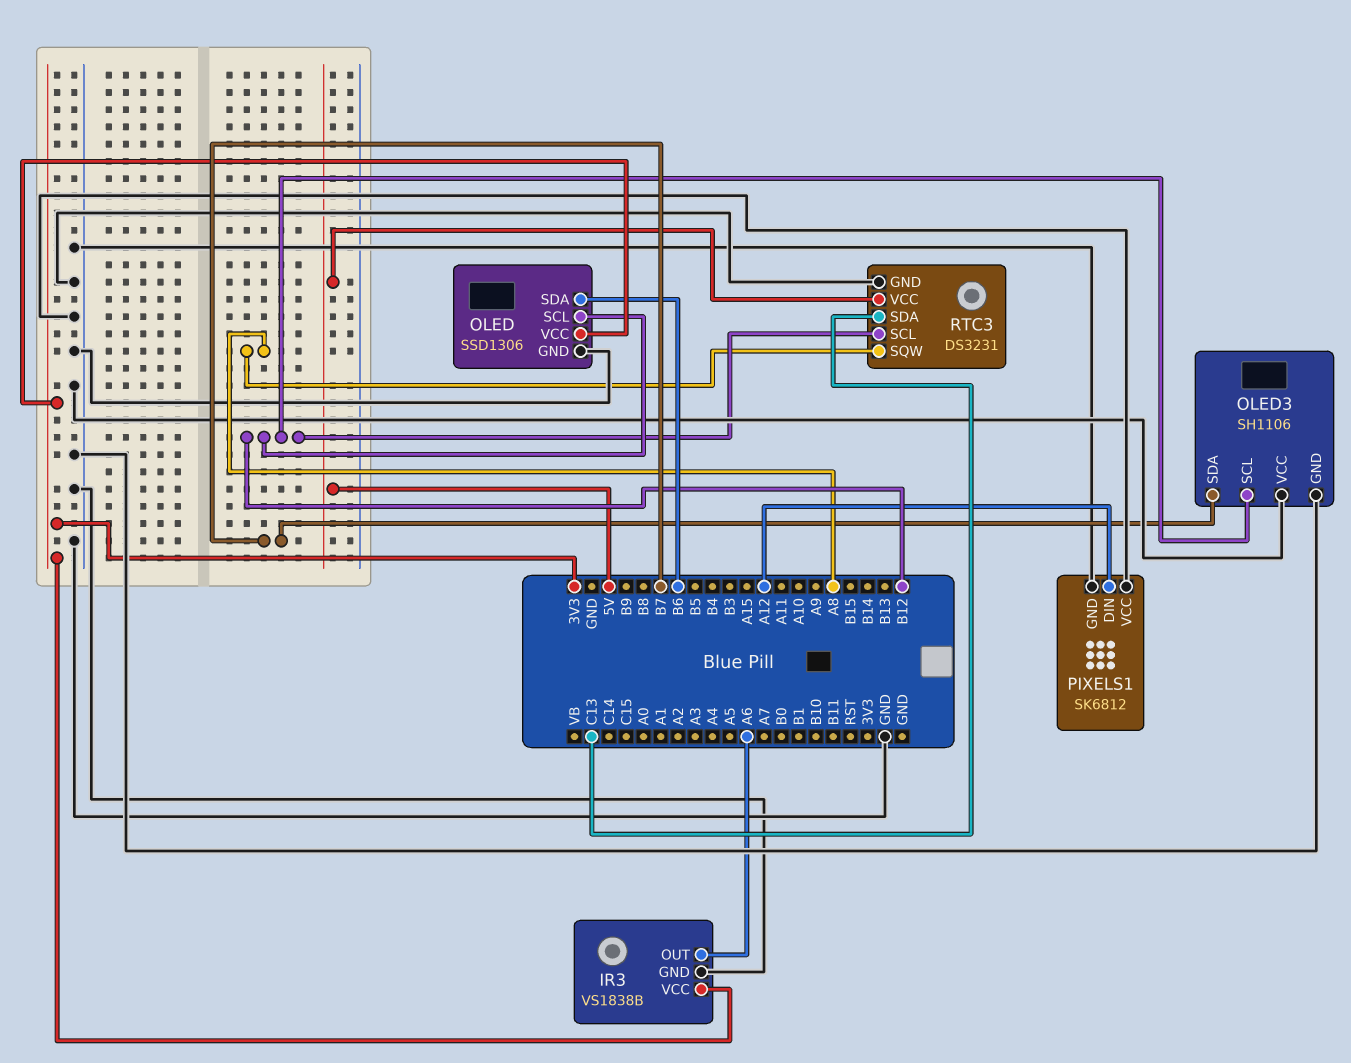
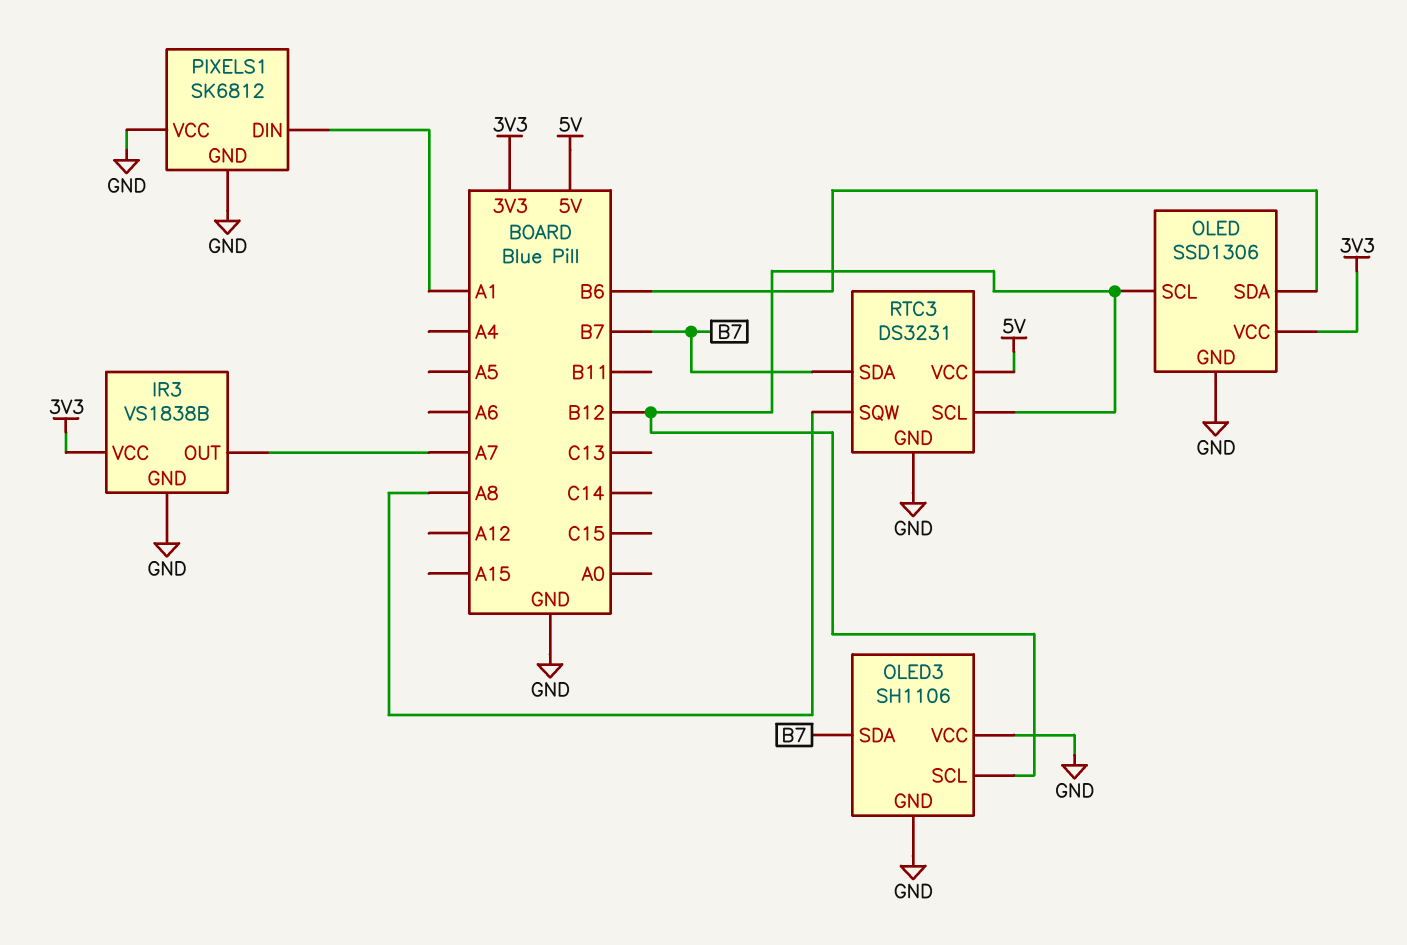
IR3 pin OUT: A6 -> A7
PIXELS1 pin DIN: A12 -> A1
RTC3 pin SDA: C13 -> B7

